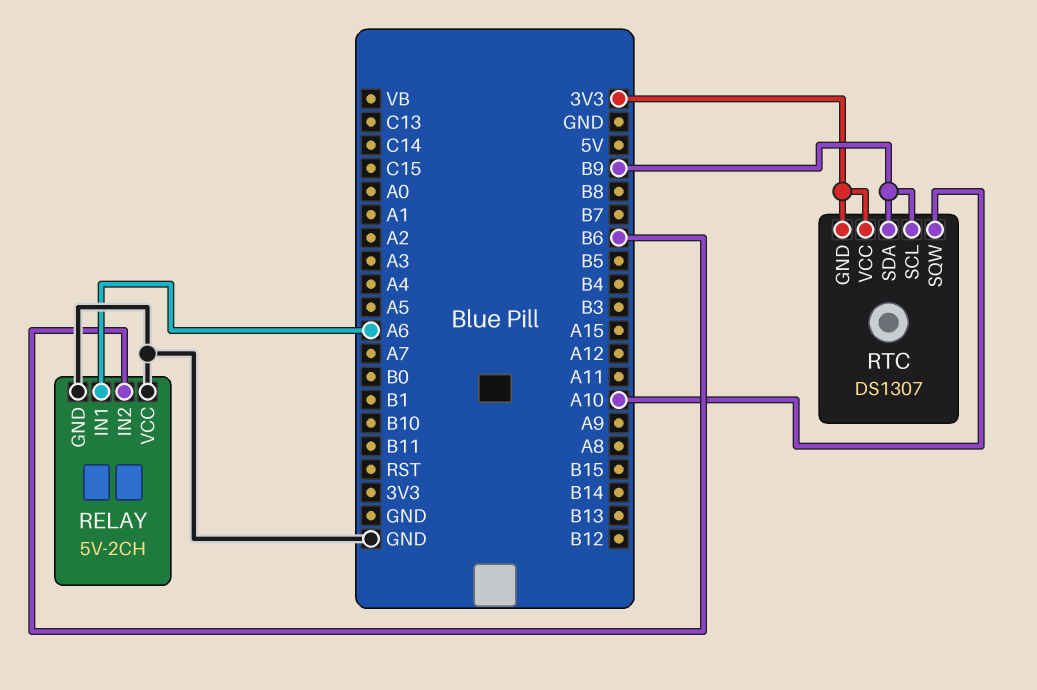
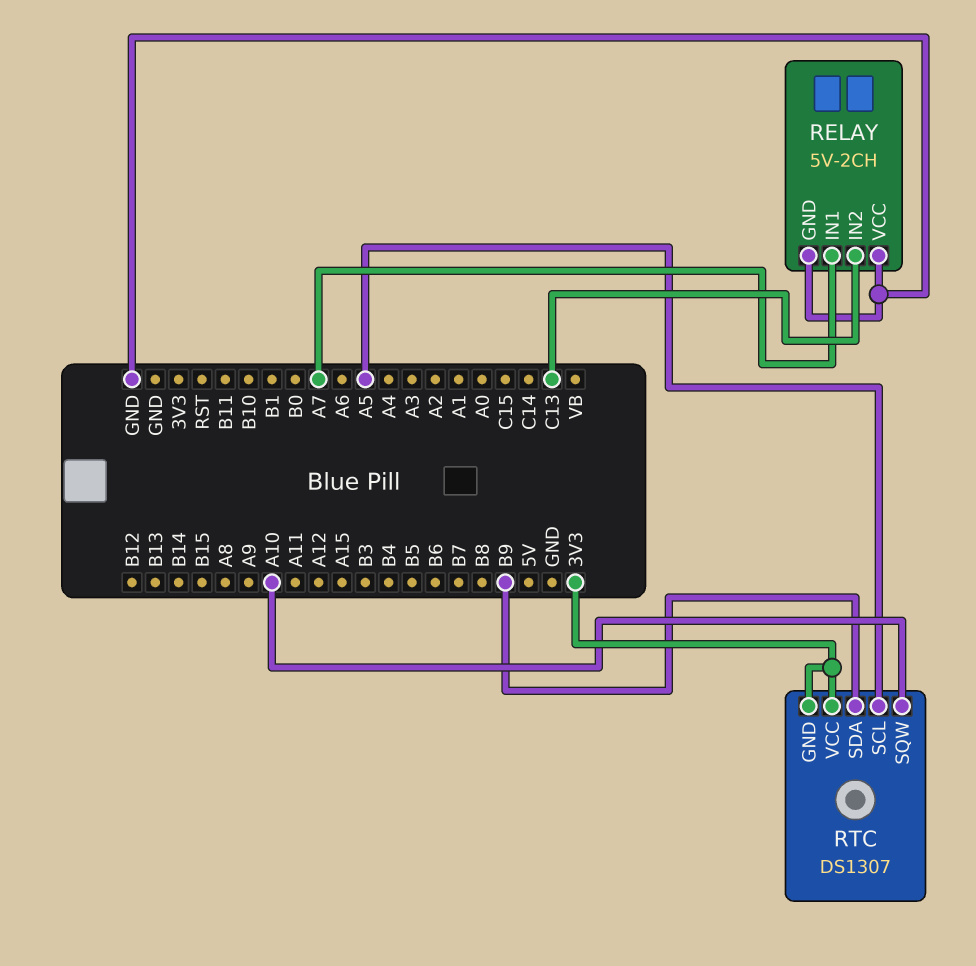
RELAY pin IN1: A6 -> A7
RELAY pin IN2: B6 -> C13
RTC pin SCL: B9 -> A5

